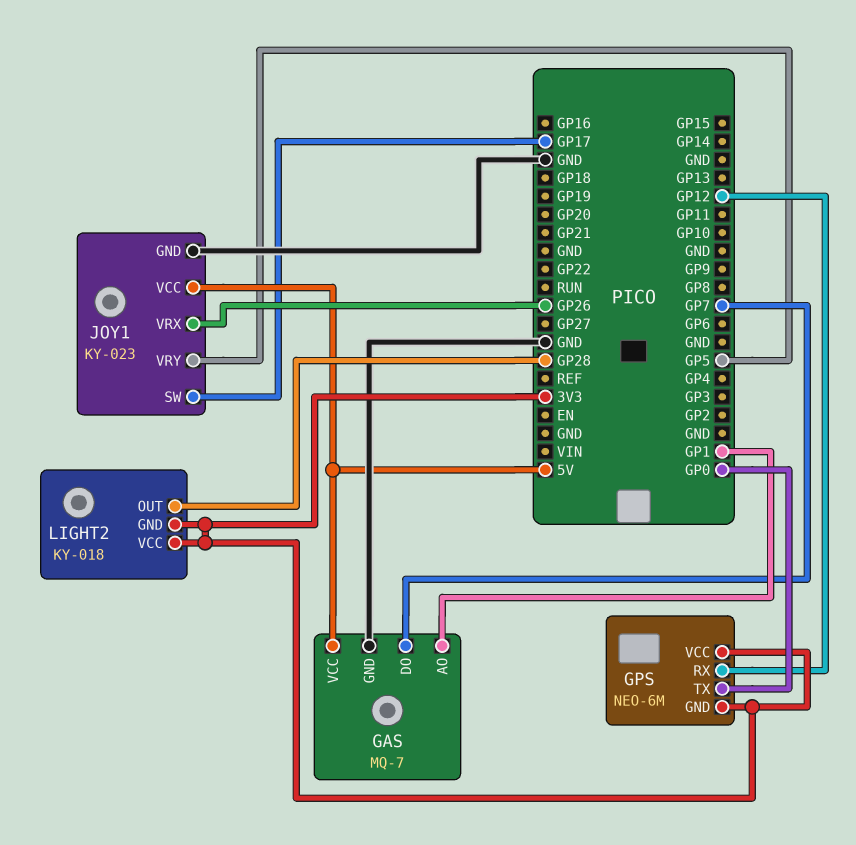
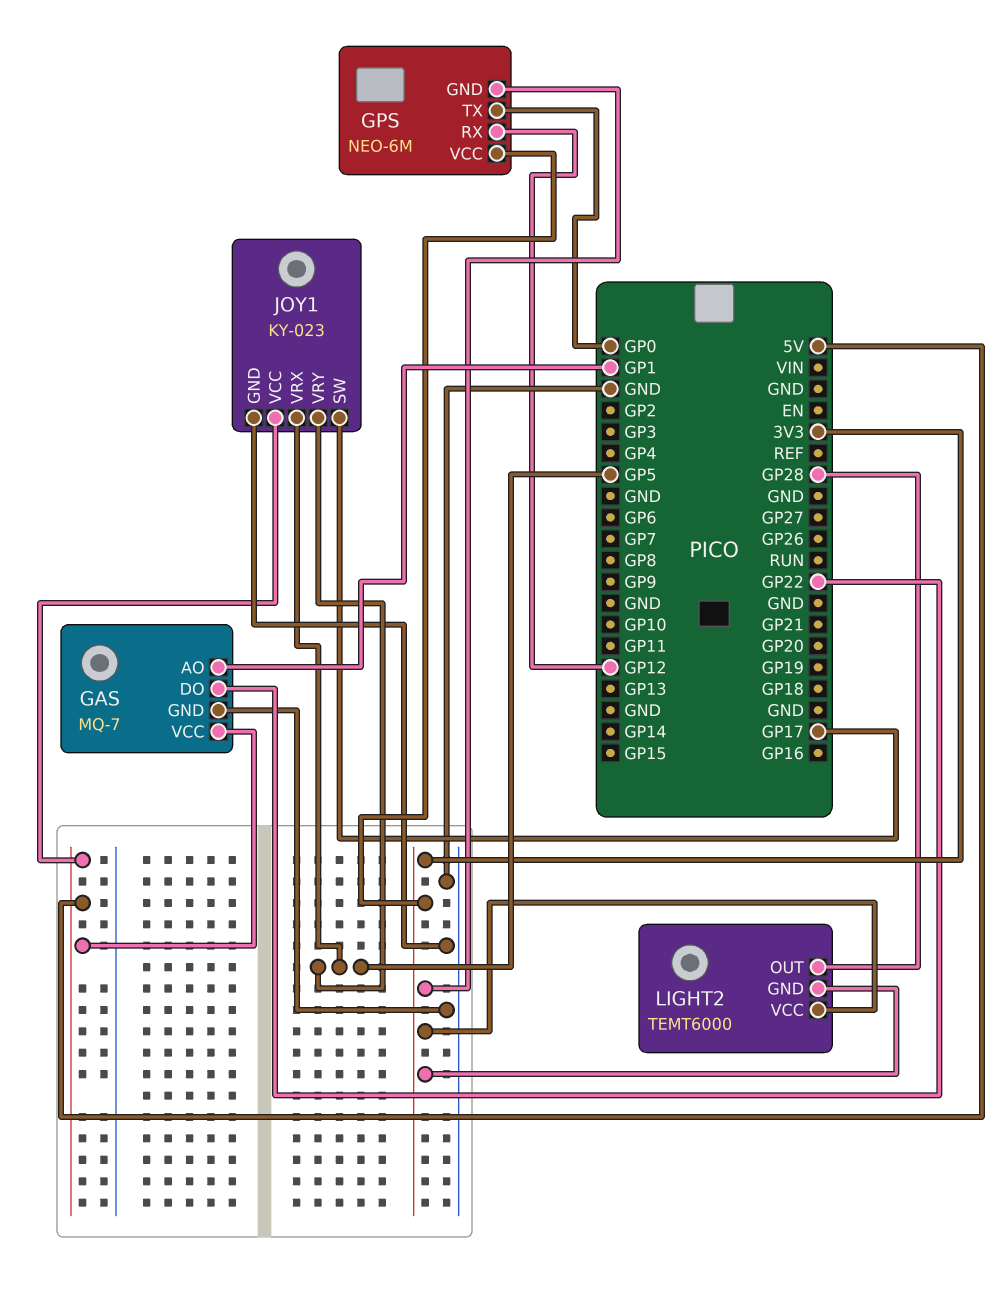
GAS pin DO: GP7 -> GP22
JOY1 pin VRX: GP26 -> GP5
LIGHT2: KY-018 -> TEMT6000

